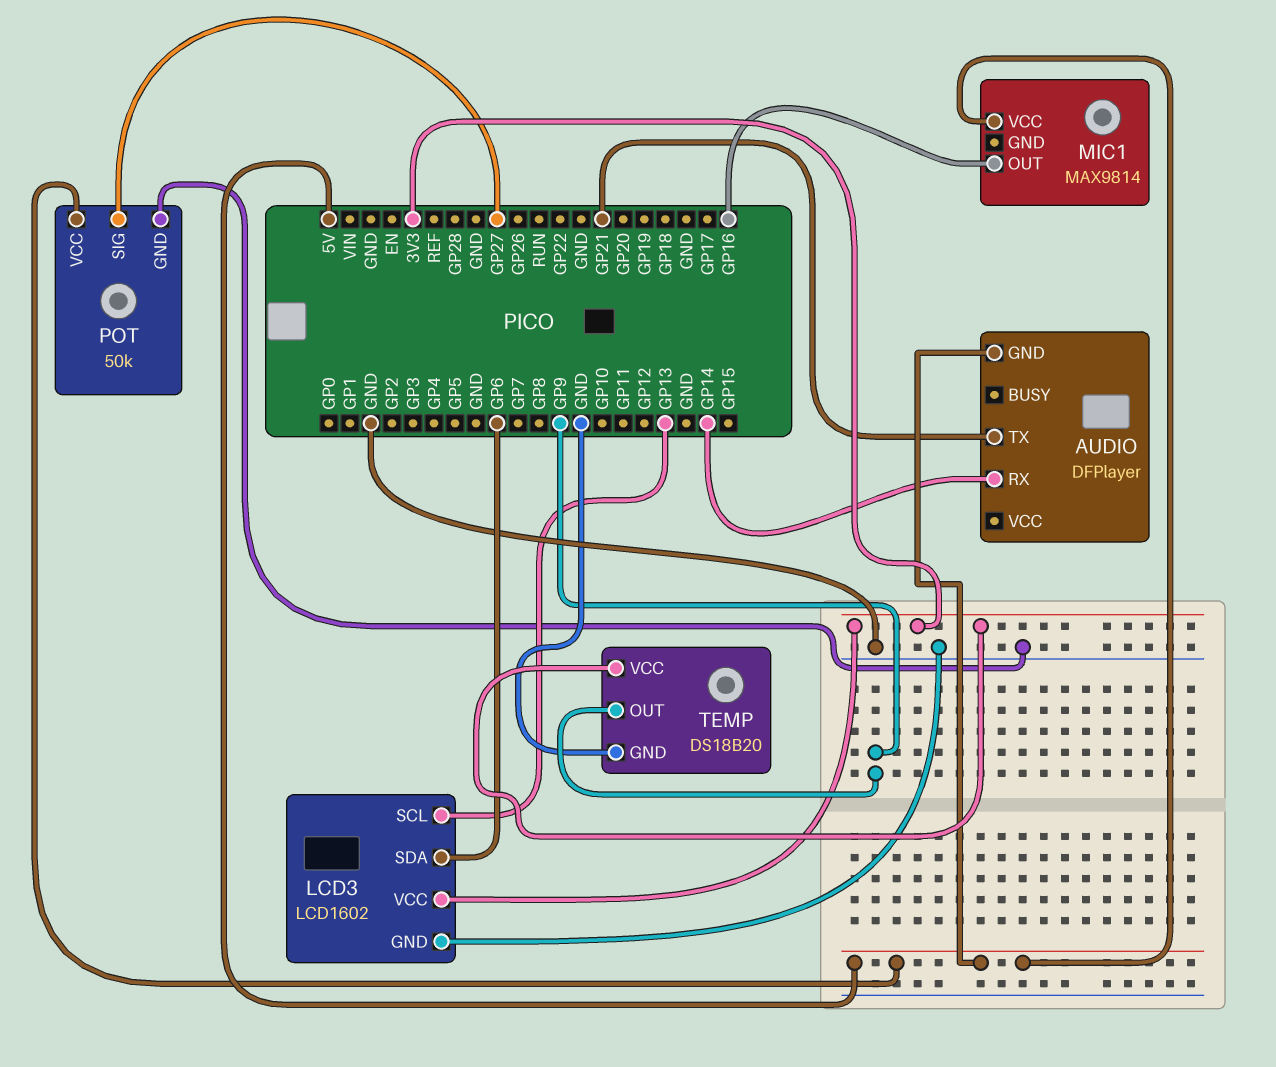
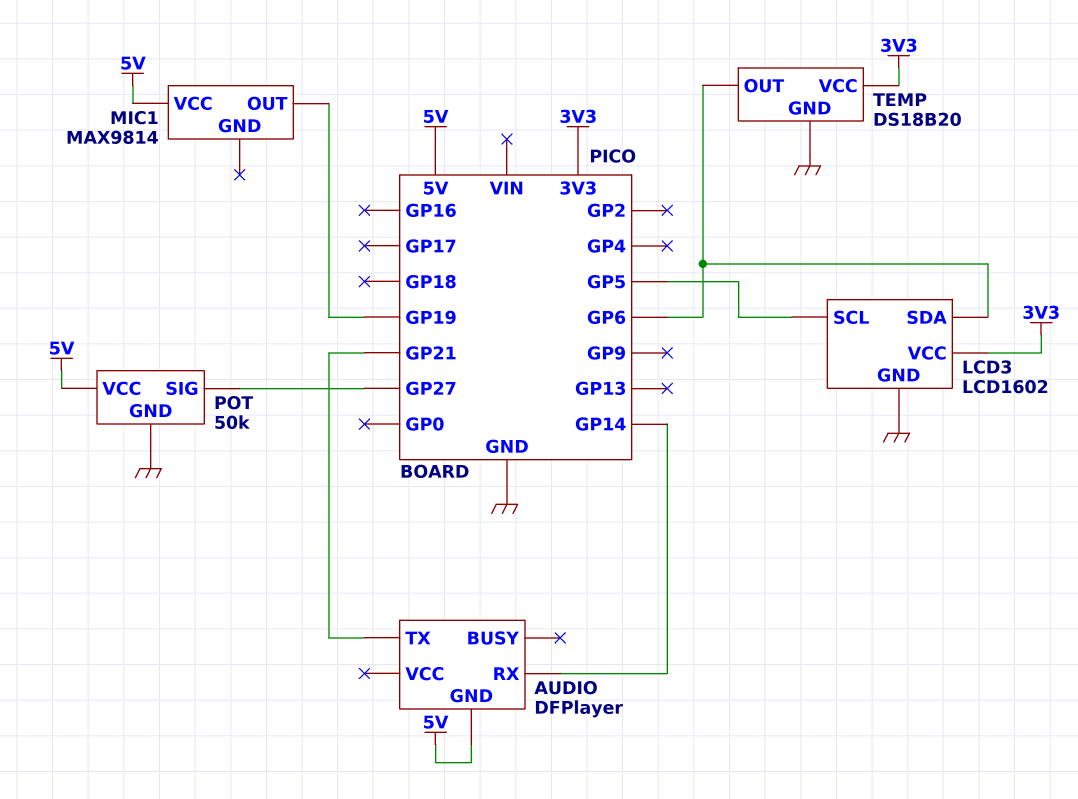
LCD3 pin SCL: GP13 -> GP5
MIC1 pin OUT: GP16 -> GP19
TEMP pin OUT: GP9 -> GP6

